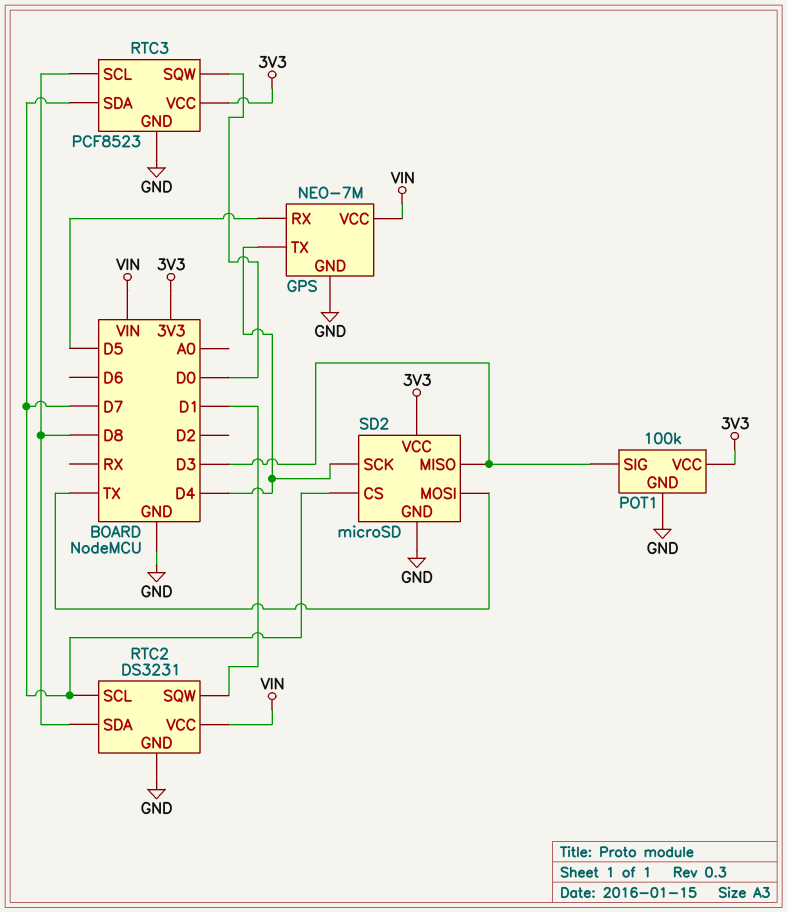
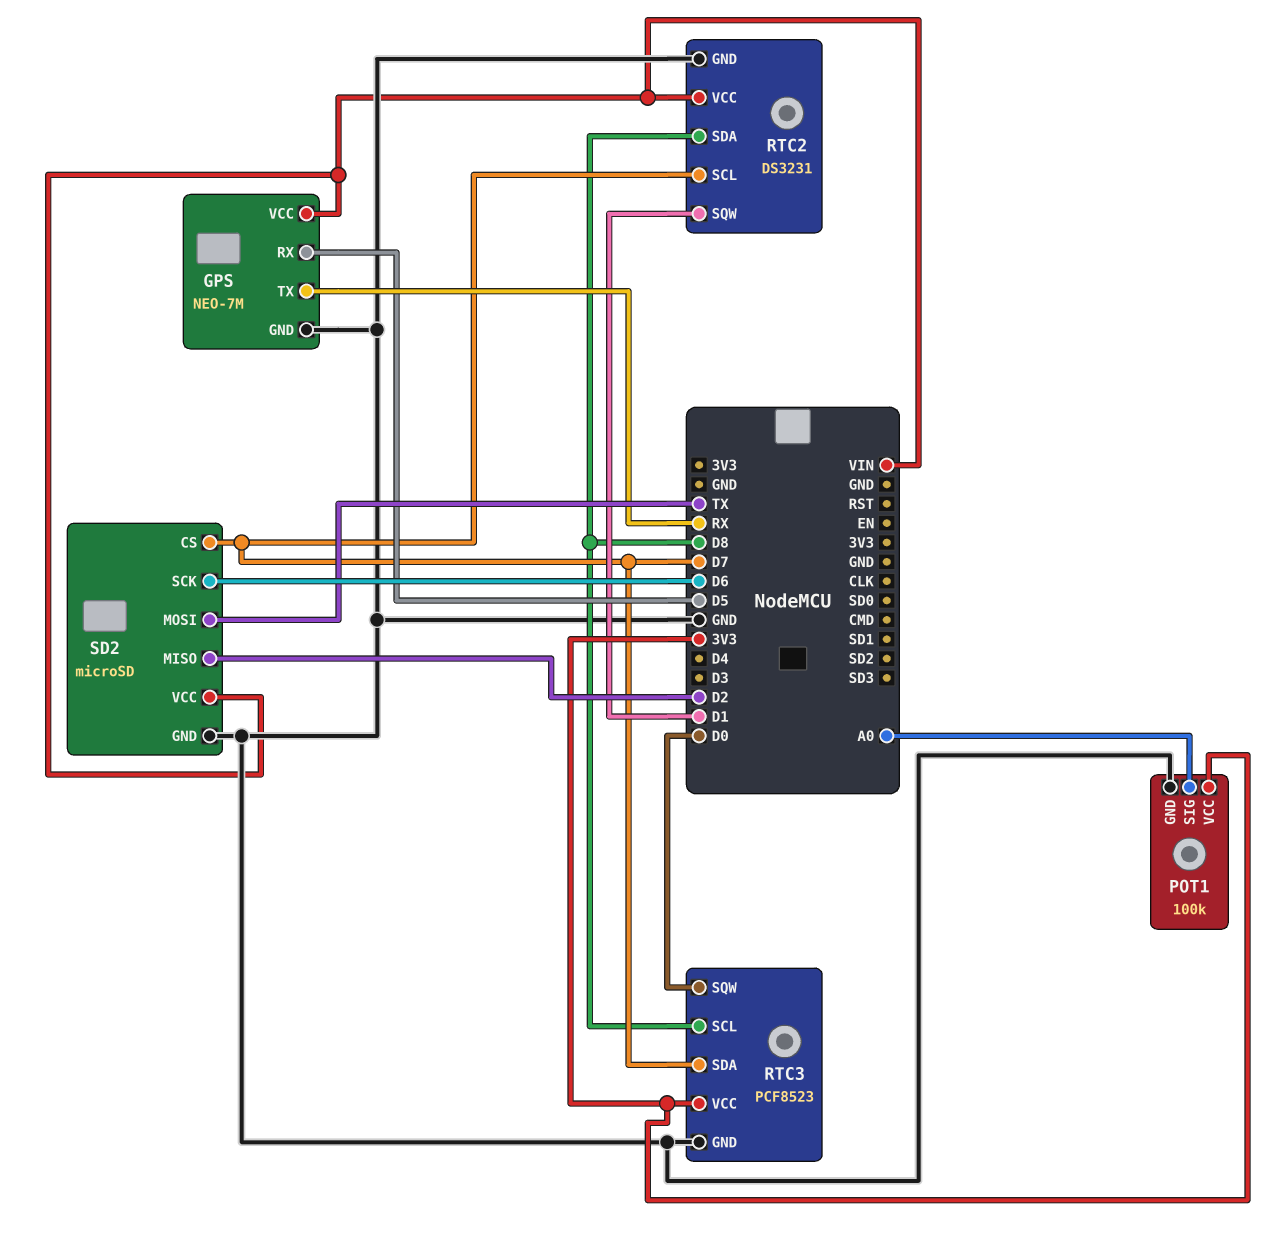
GPS pin TX: D4 -> RX
POT1 pin SIG: D3 -> A0
SD2 pin MISO: D3 -> D2
SD2 pin SCK: D4 -> D6
SD2 pin VCC: 3V3 -> VIN

